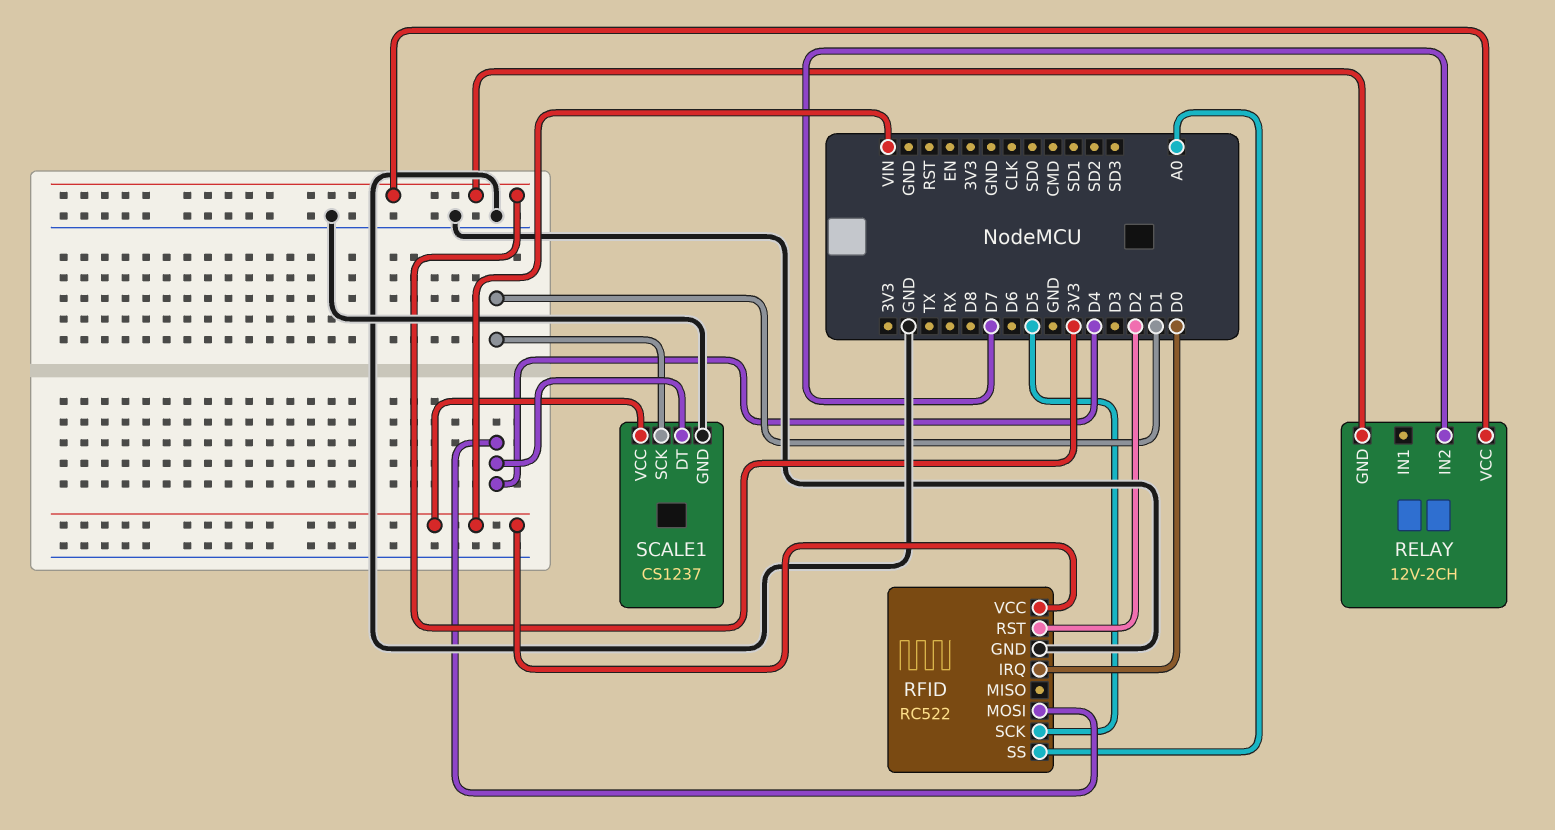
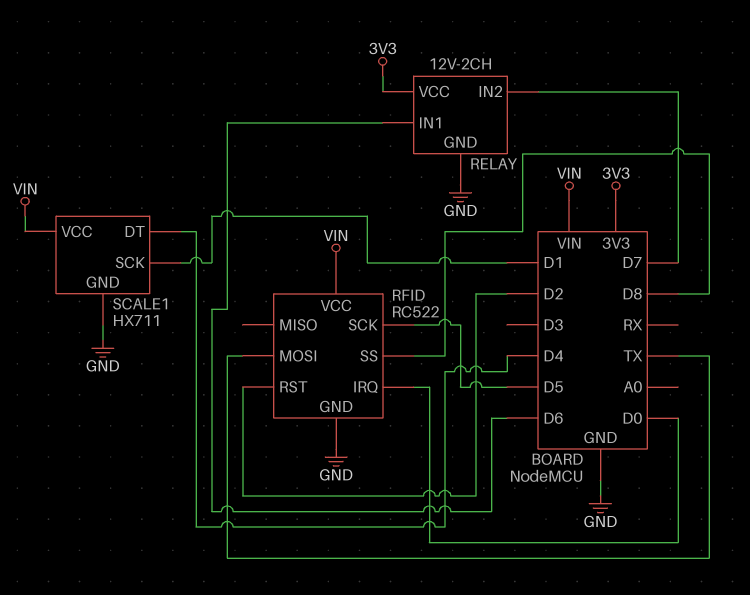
RELAY pin GND: 3V3 -> GND
RELAY pin IN1: none -> D6
RFID pin MOSI: D4 -> TX
RFID pin SS: A0 -> D8
SCALE1: CS1237 -> HX711

